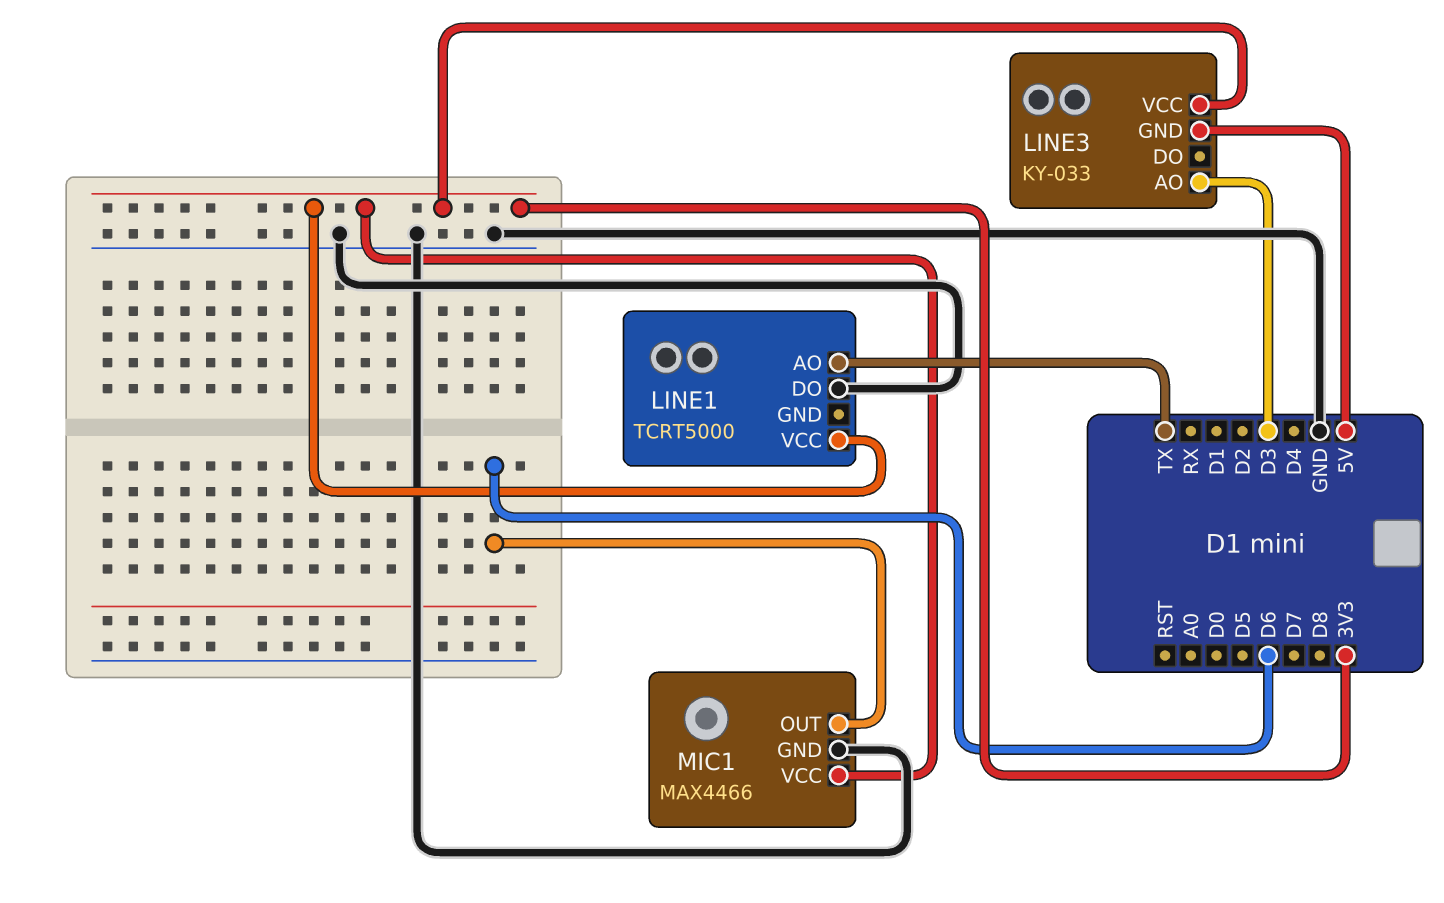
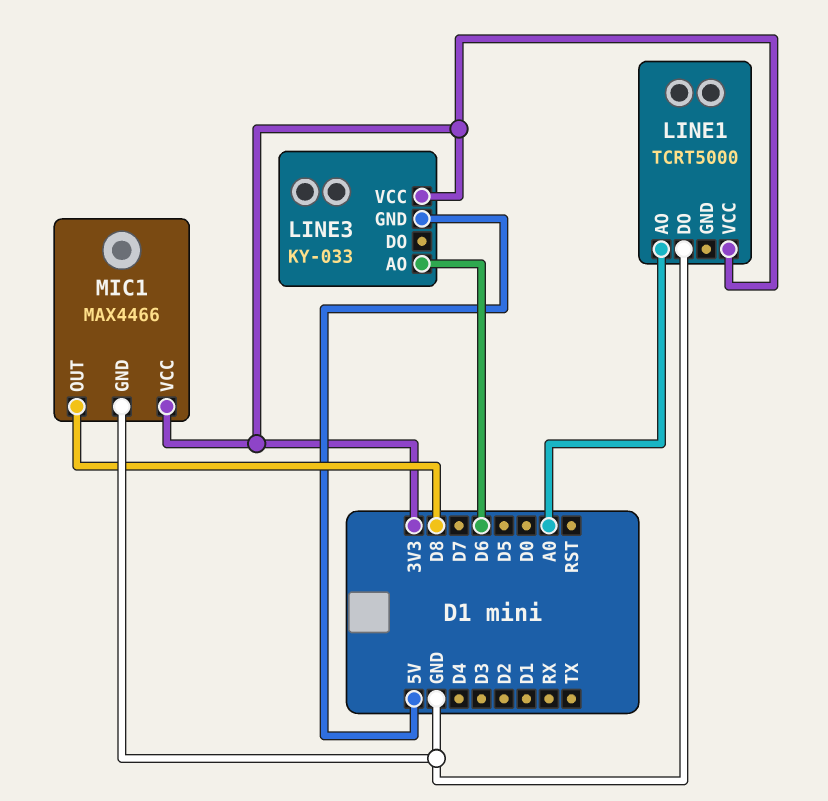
LINE1 pin AO: TX -> A0
LINE3 pin AO: D3 -> D6
MIC1 pin OUT: D6 -> D8

